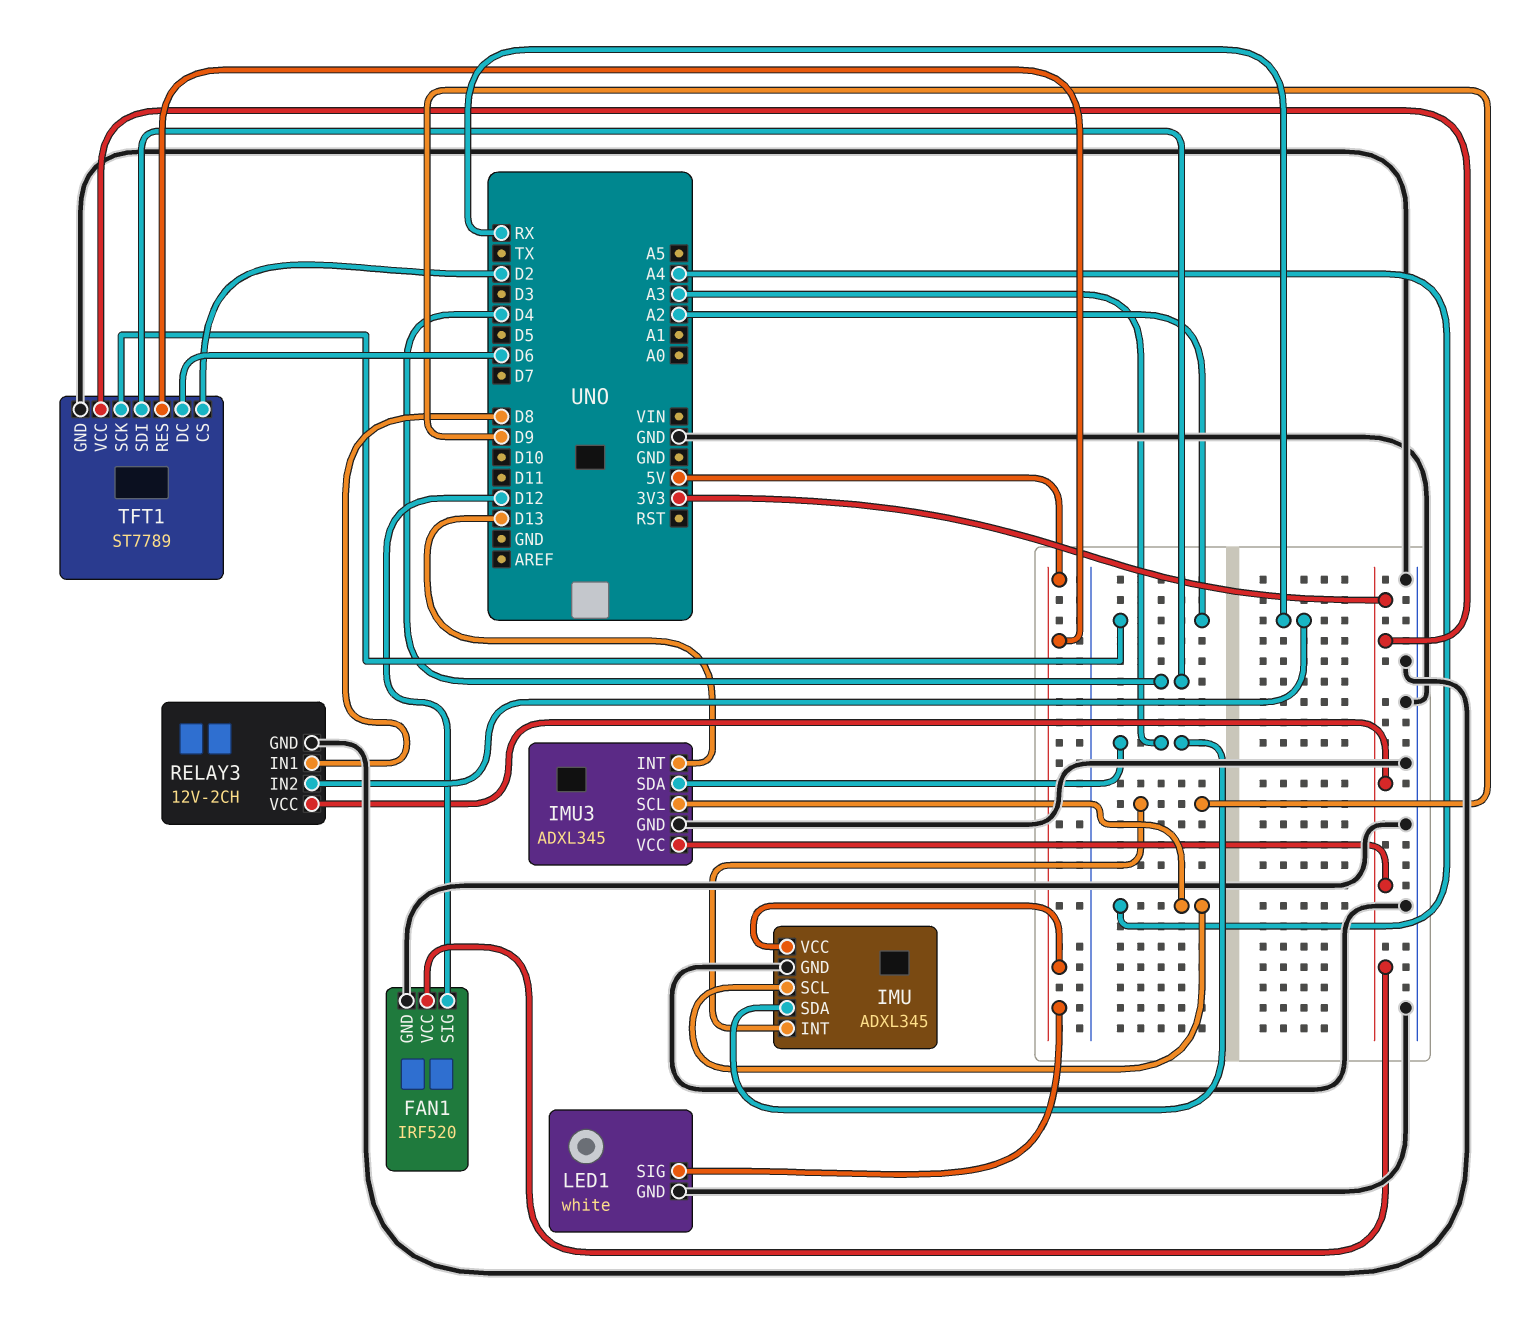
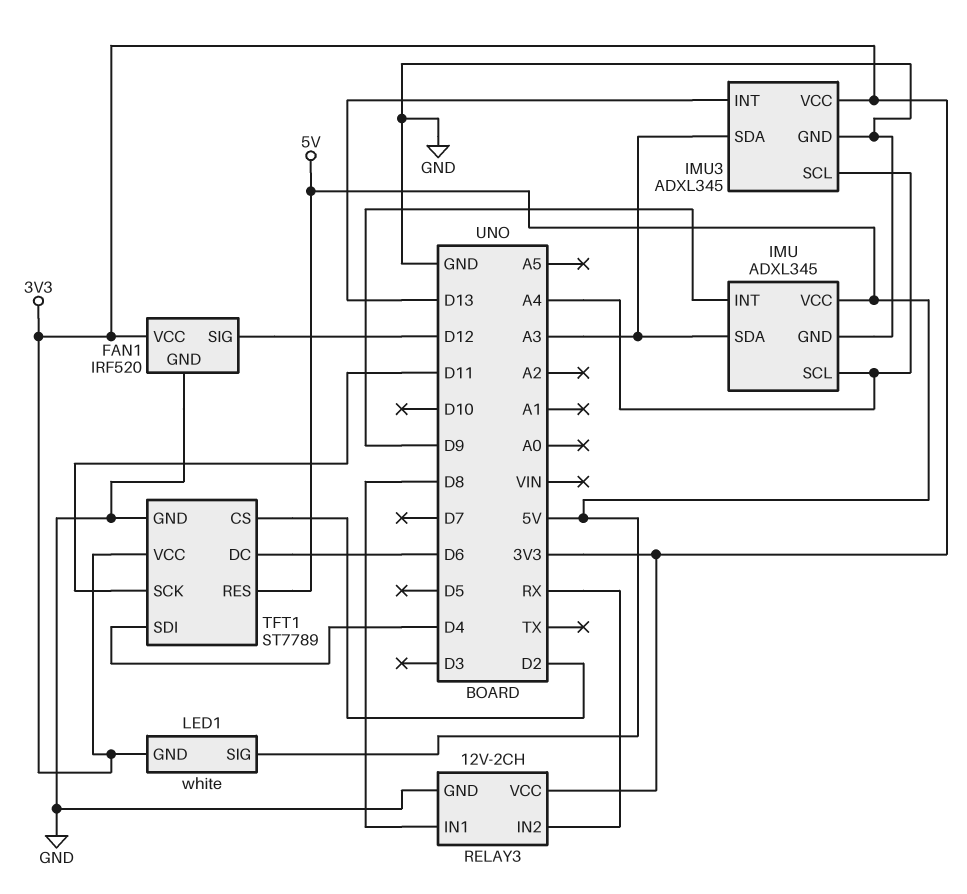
LED1 pin GND: GND -> 3V3
TFT1 pin SCK: A2 -> D11

